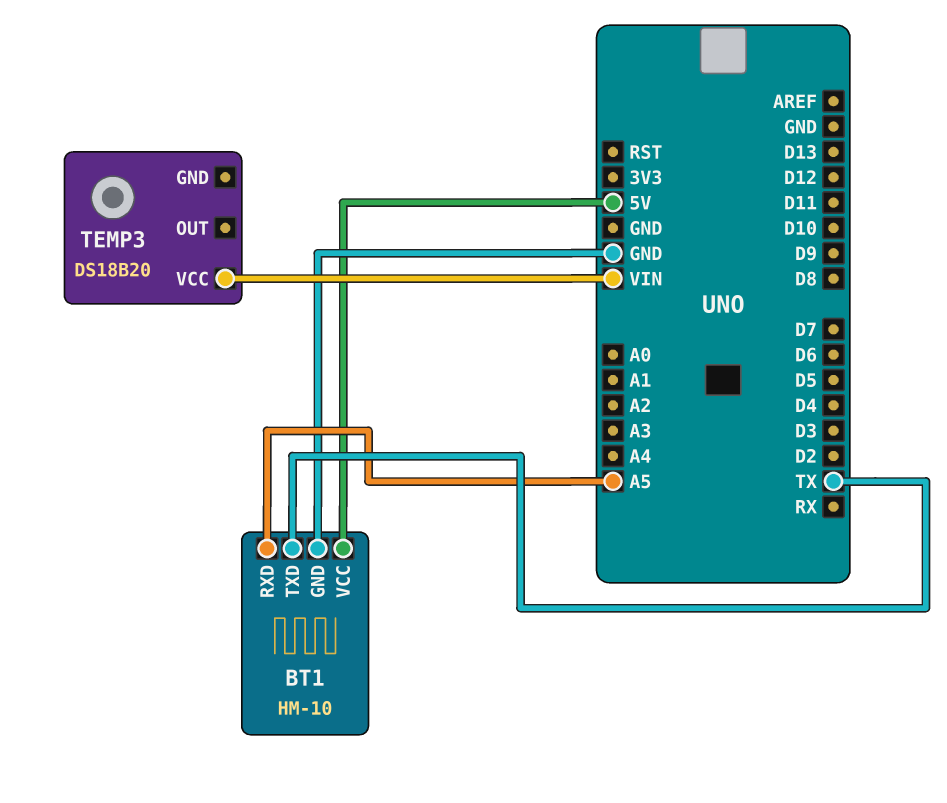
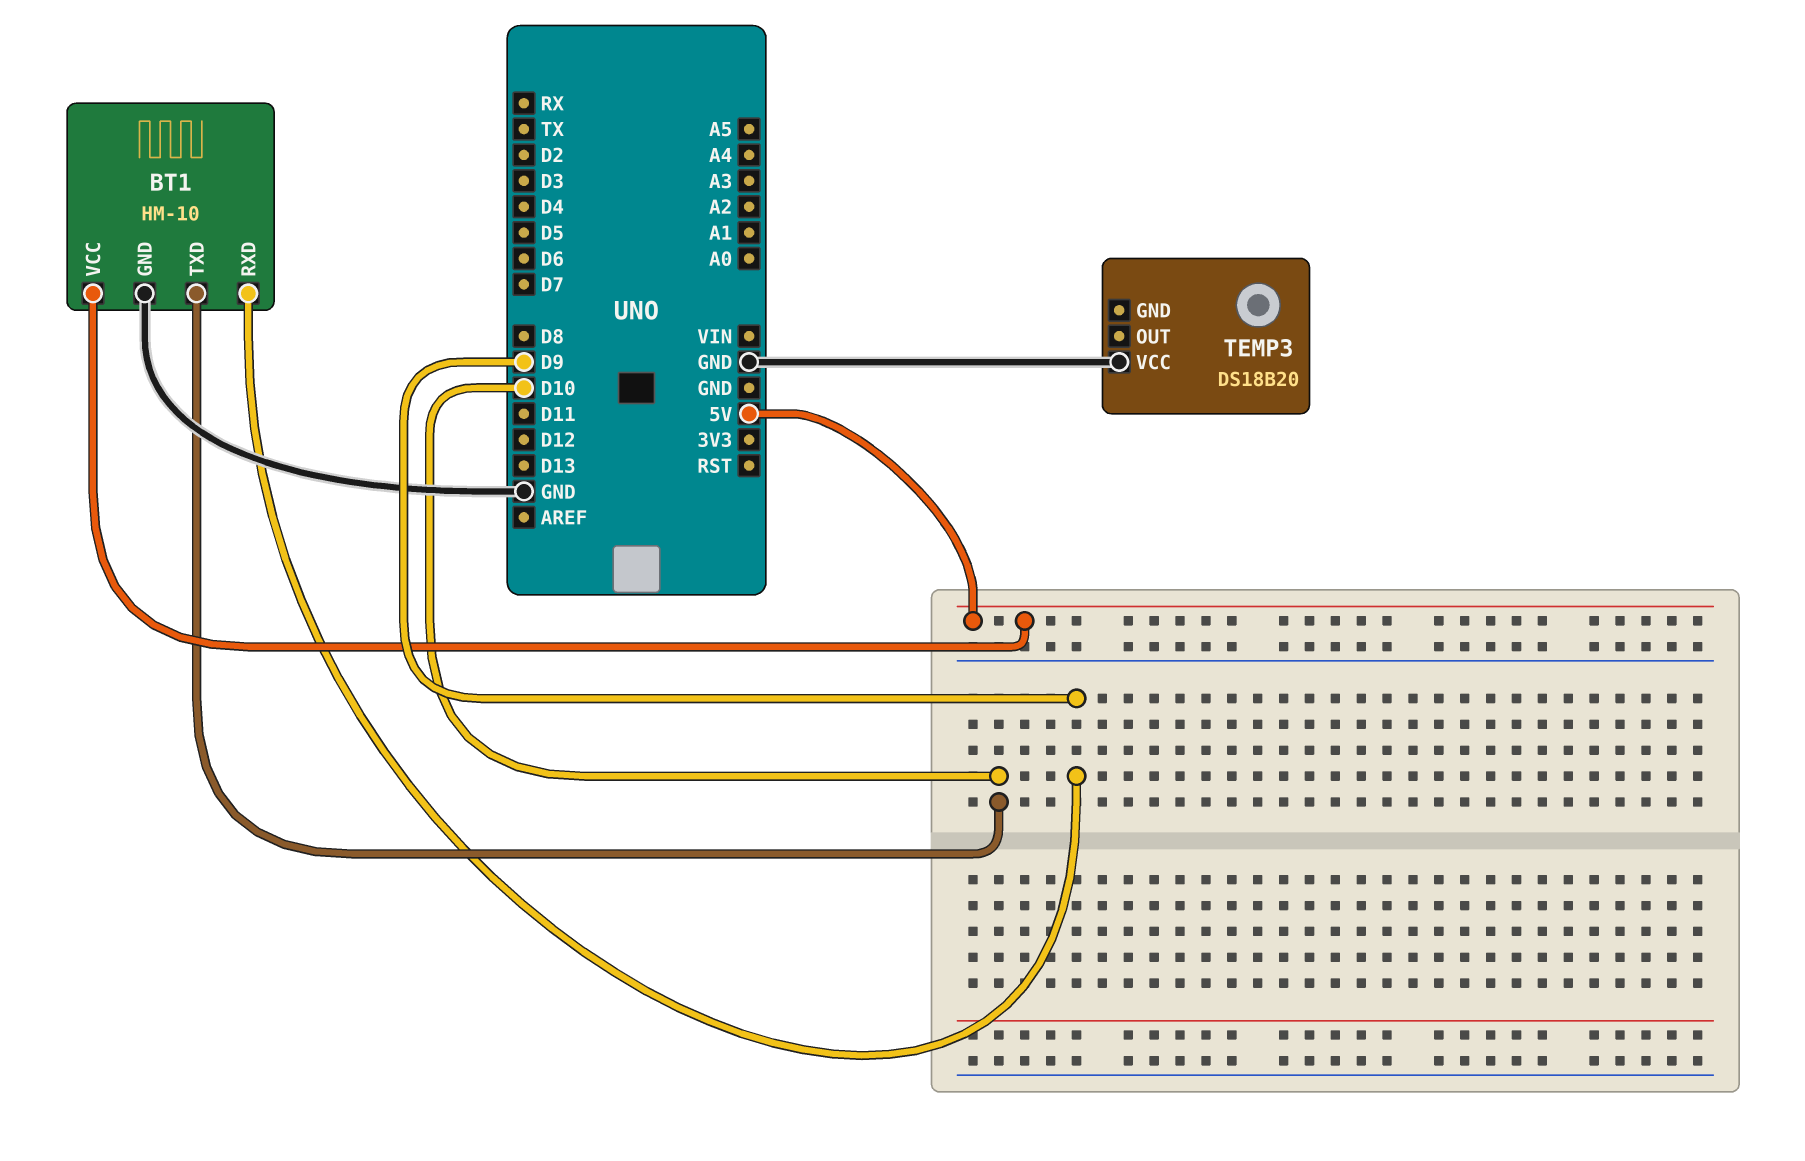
BT1 pin RXD: A5 -> D9
BT1 pin TXD: TX -> D10
TEMP3 pin VCC: VIN -> GND

